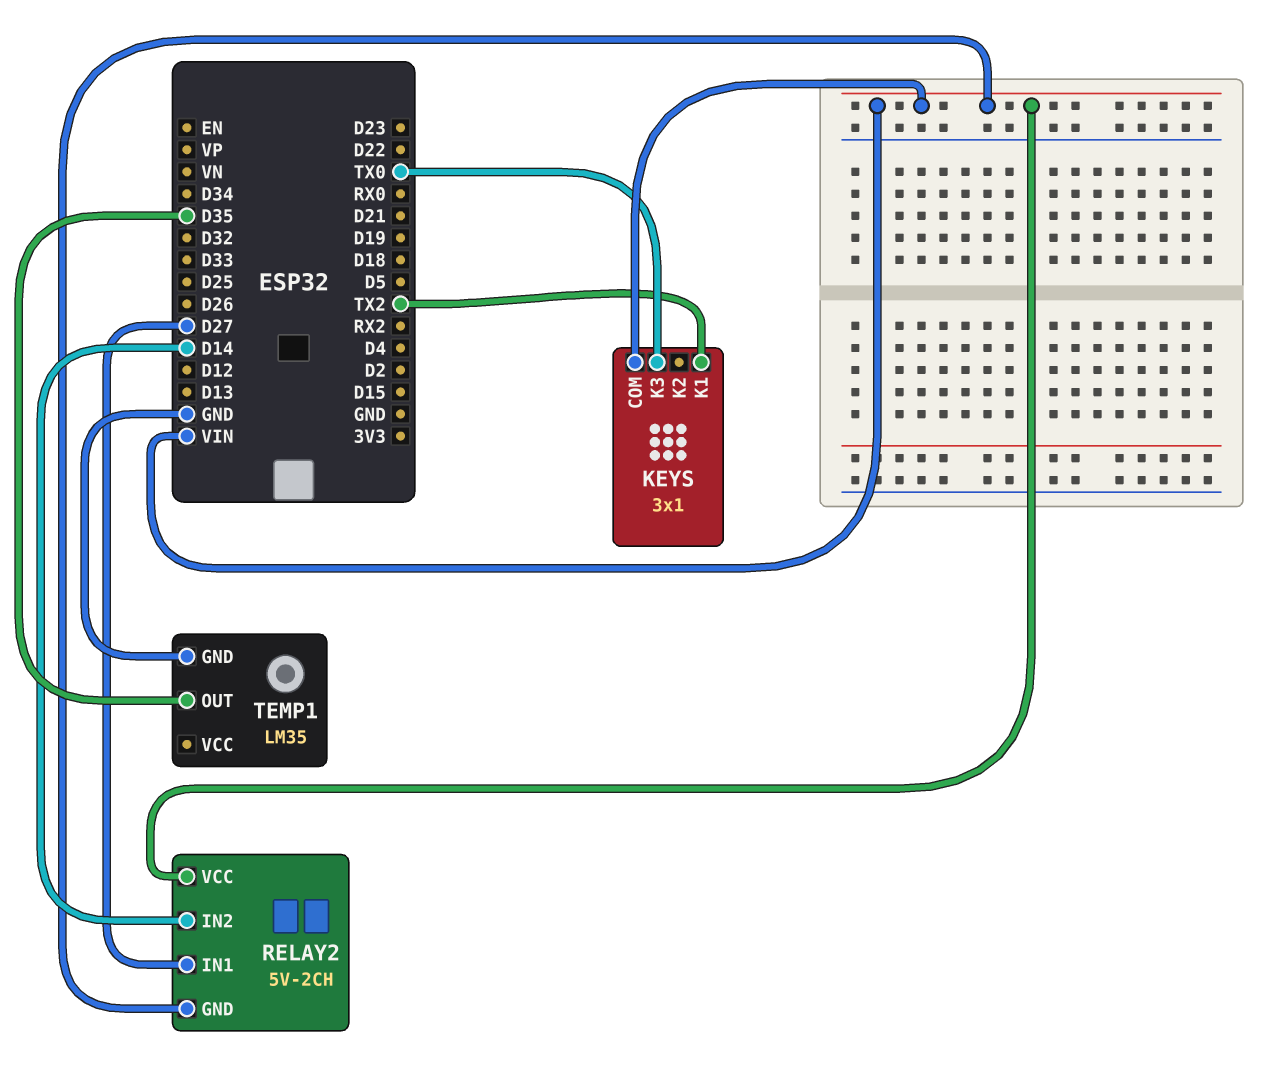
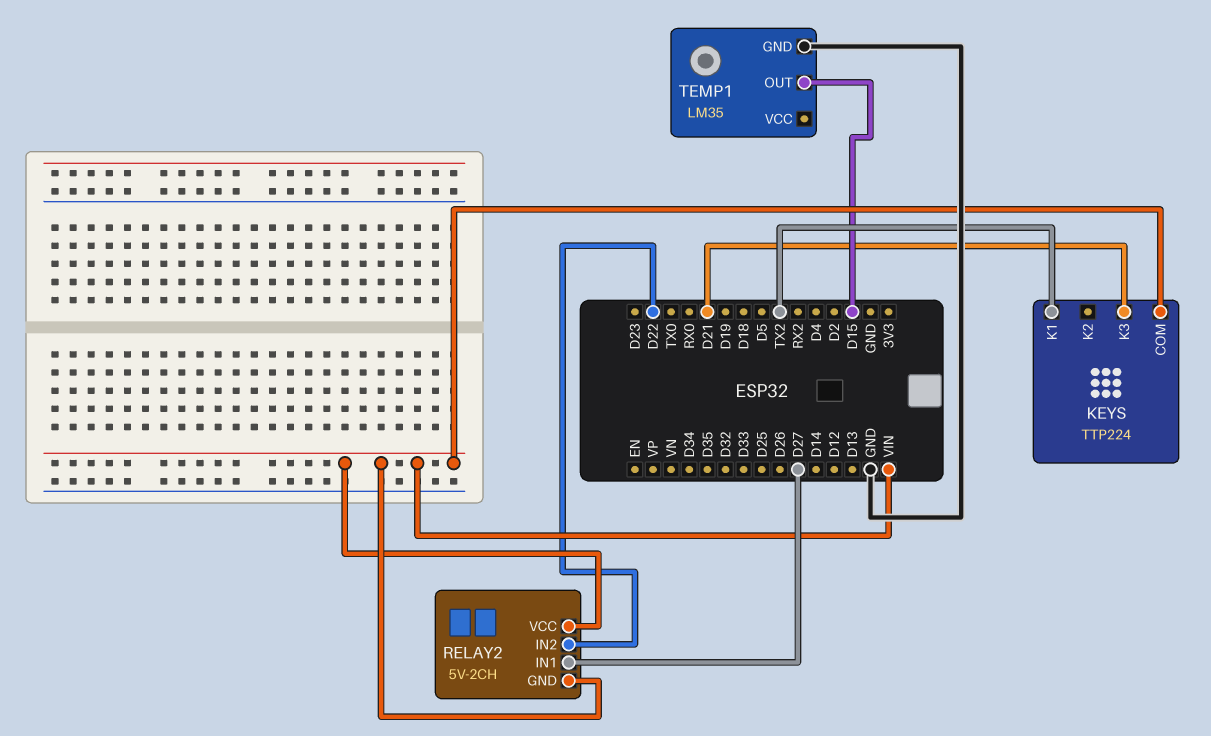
KEYS: 3x1 -> TTP224
KEYS pin K3: TX0 -> D21
RELAY2 pin IN2: D14 -> D22
TEMP1 pin OUT: D35 -> D15

